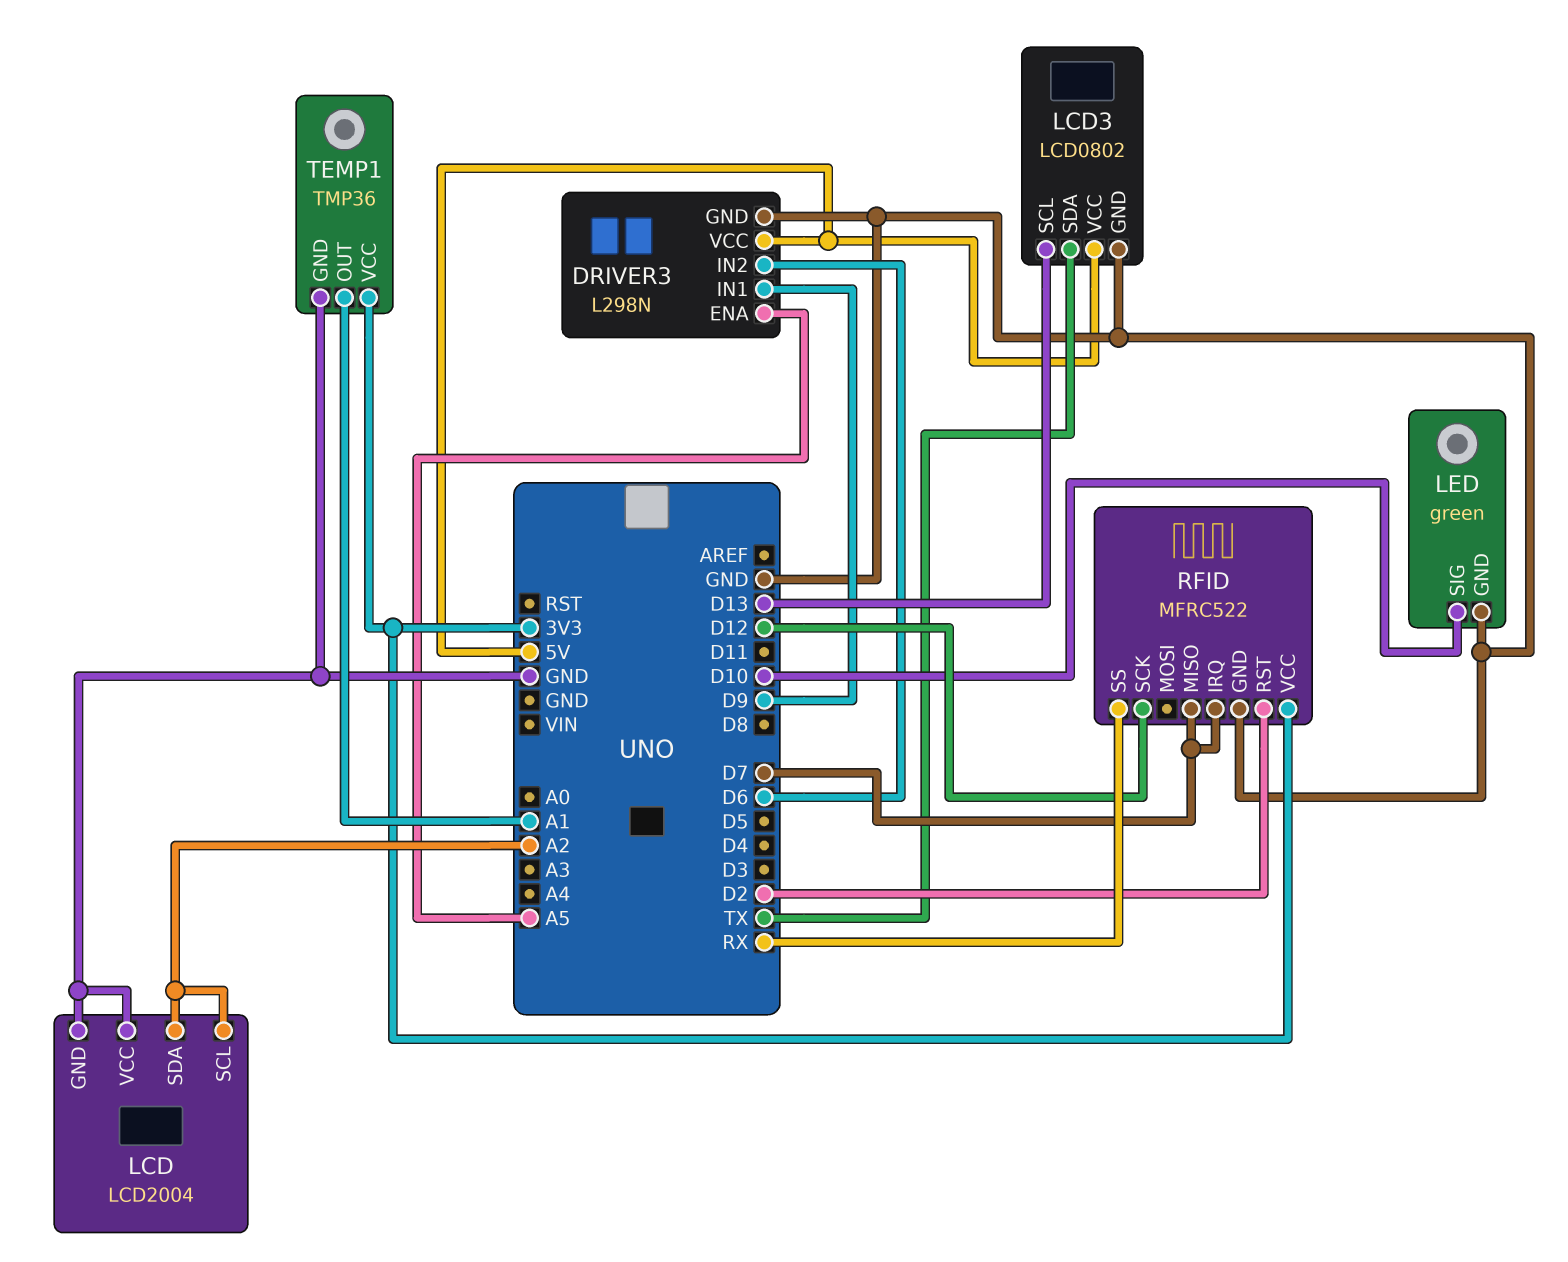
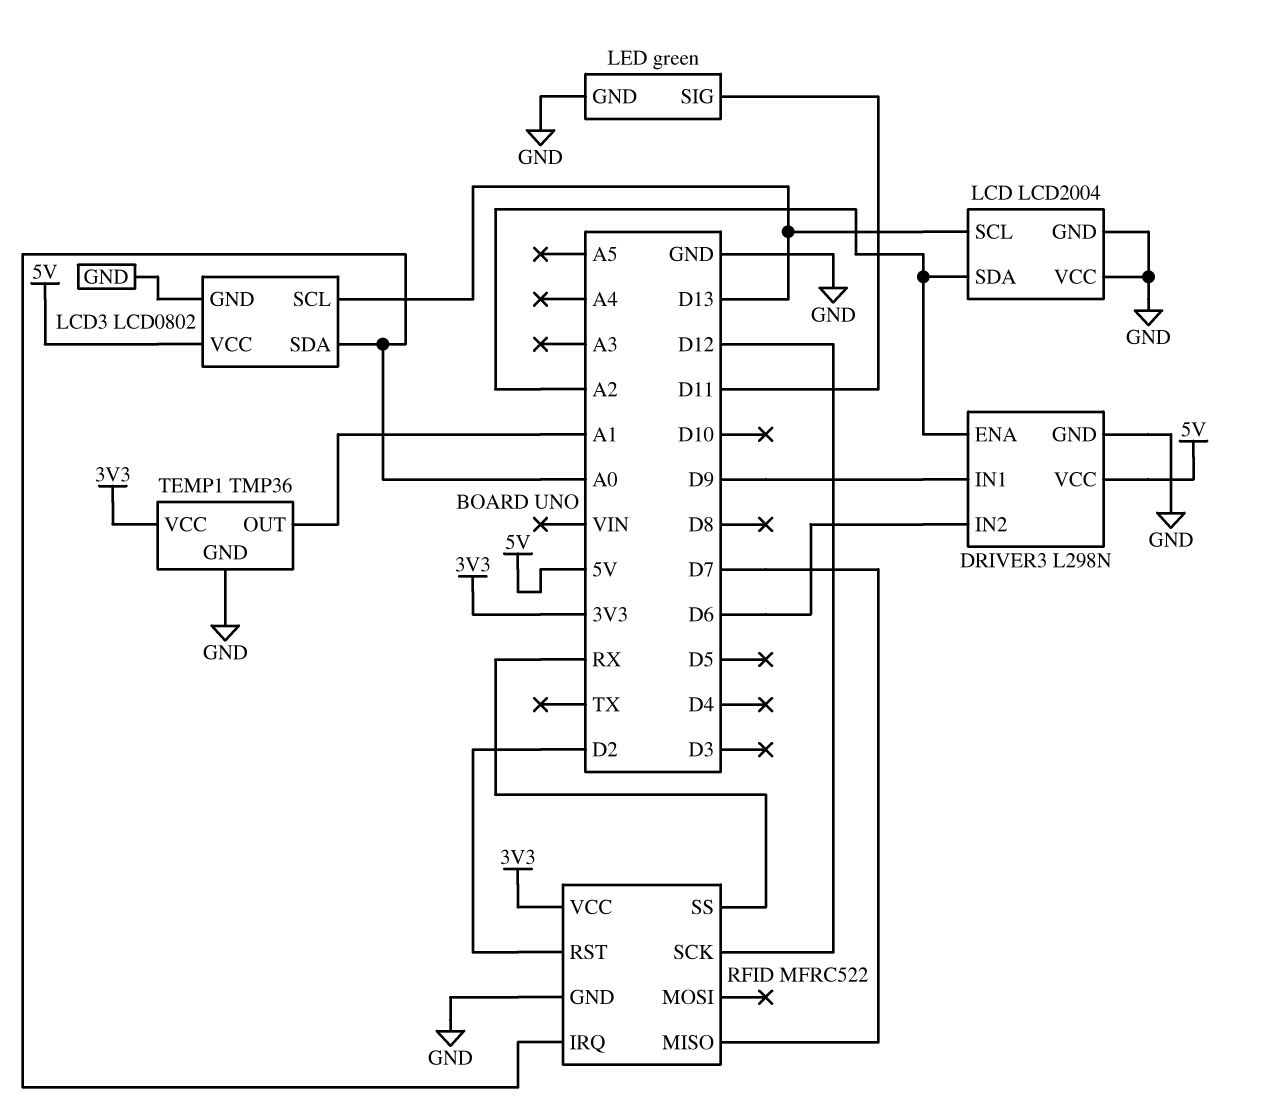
DRIVER3 pin ENA: A5 -> A2
LCD pin SCL: A2 -> D13
LCD3 pin SDA: TX -> A0
LED pin SIG: D10 -> D11
RFID pin IRQ: D7 -> A0

